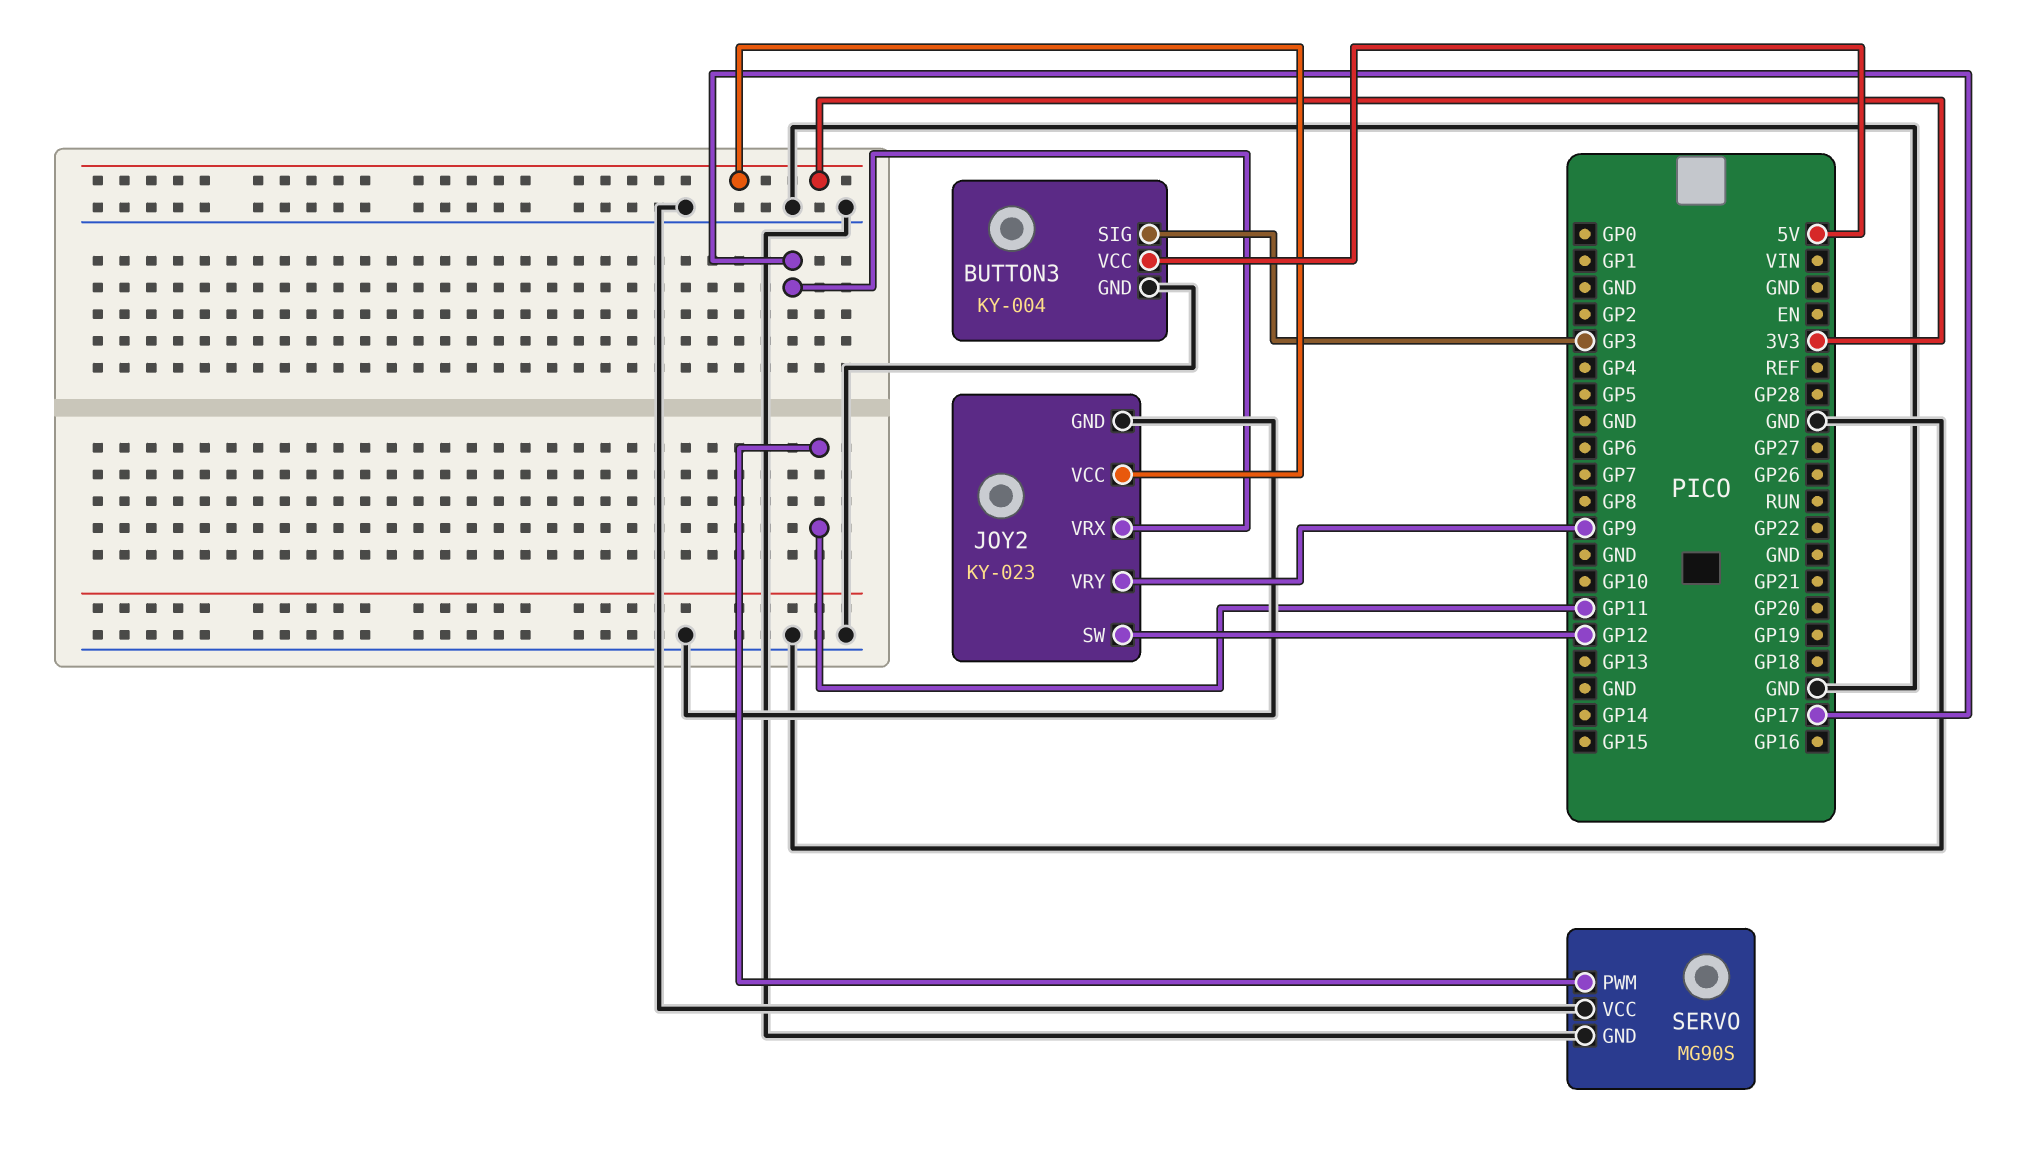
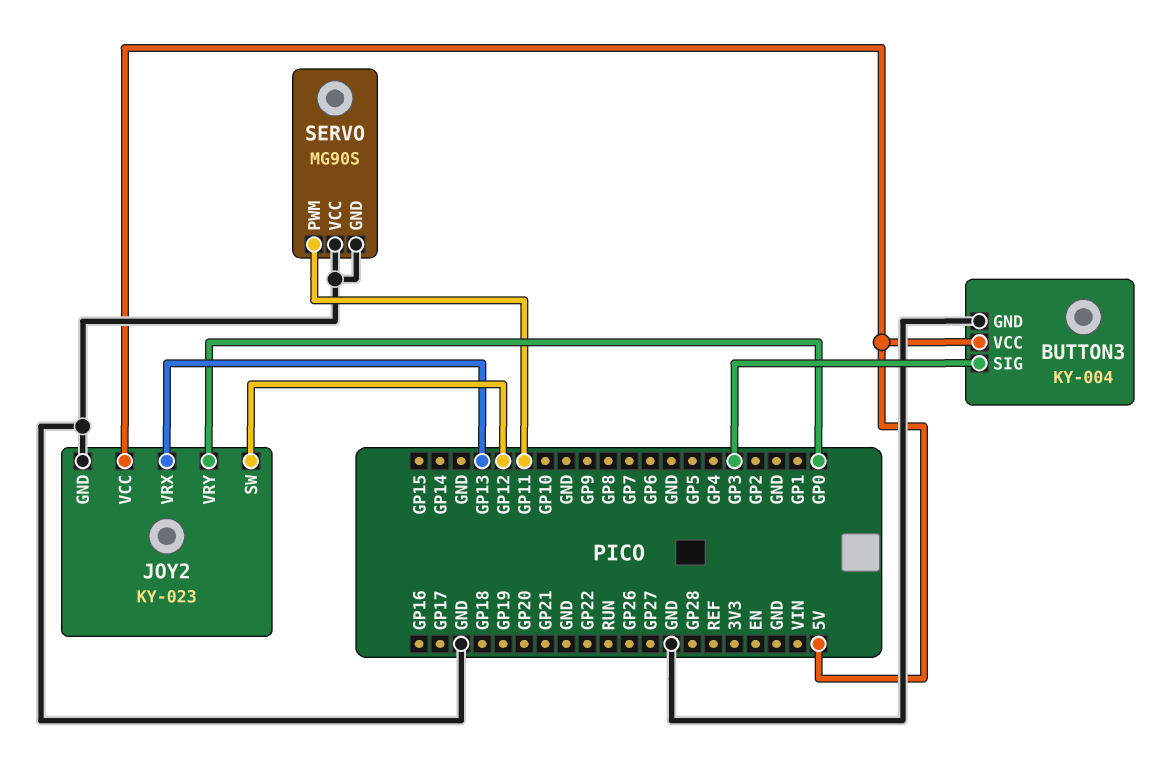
JOY2 pin VCC: 3V3 -> 5V
JOY2 pin VRX: GP17 -> GP13
JOY2 pin VRY: GP9 -> GP0

